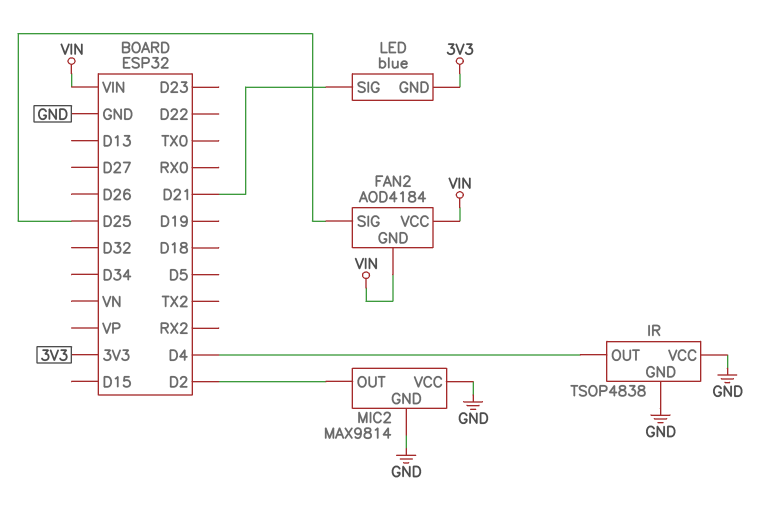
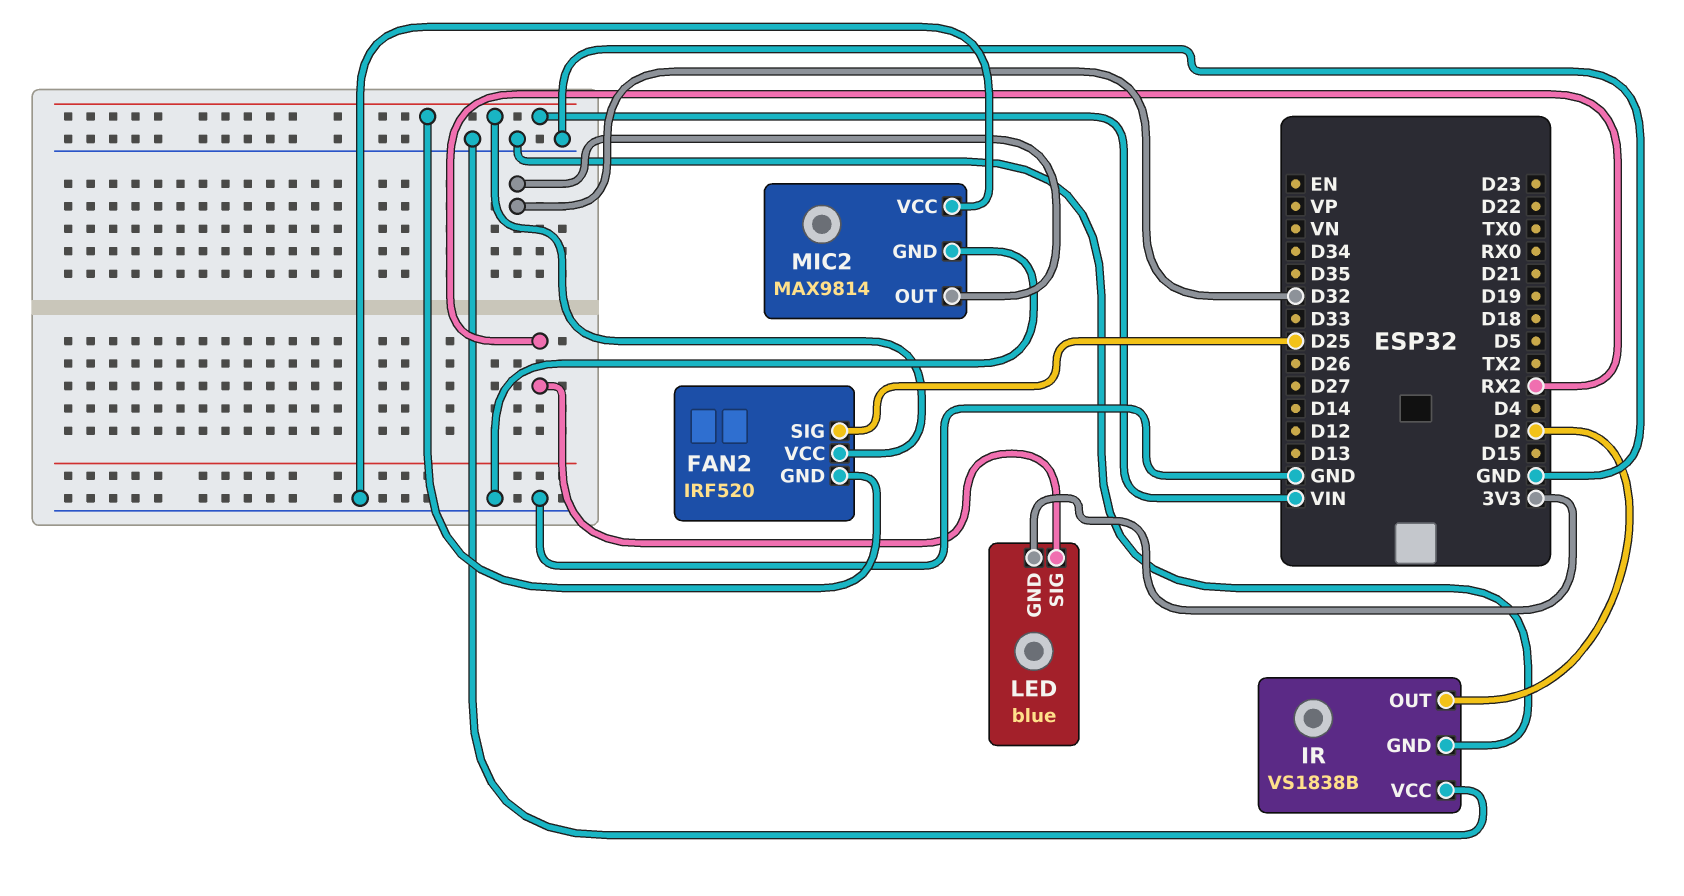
FAN2: AOD4184 -> IRF520
IR: TSOP4838 -> VS1838B
IR pin OUT: D4 -> D2
LED pin SIG: D21 -> RX2
MIC2 pin OUT: D2 -> D32

